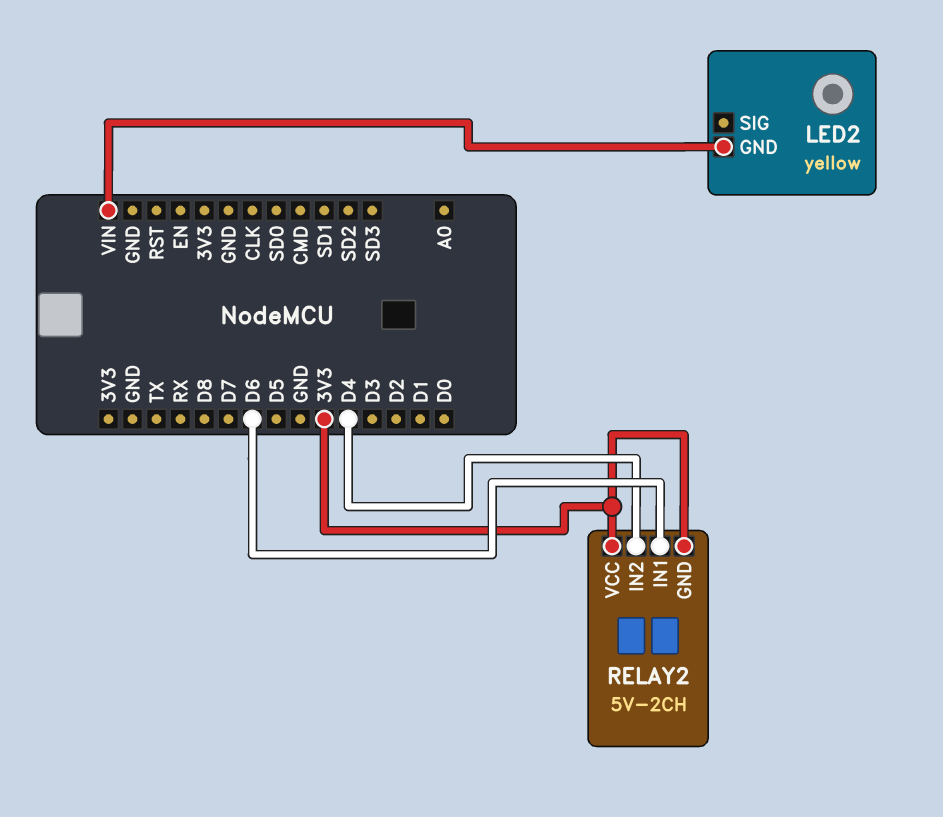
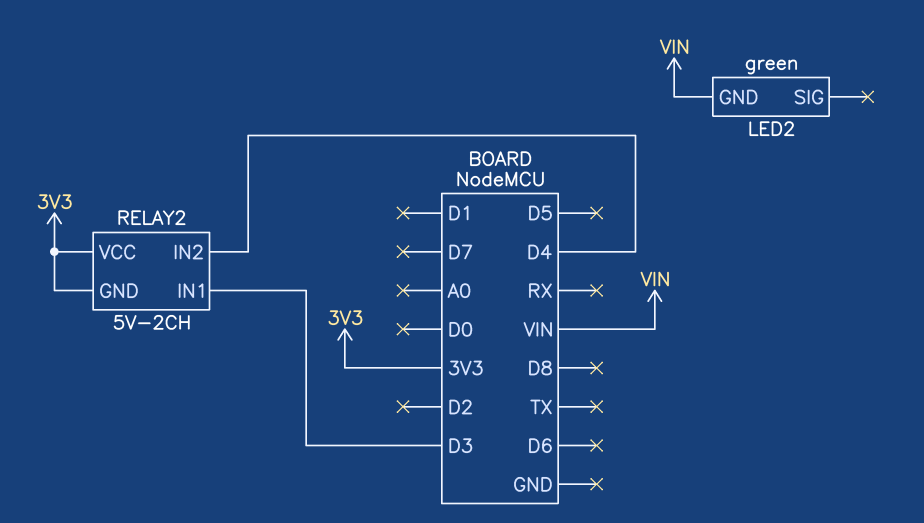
LED2: yellow -> green
RELAY2 pin IN1: D6 -> D3

